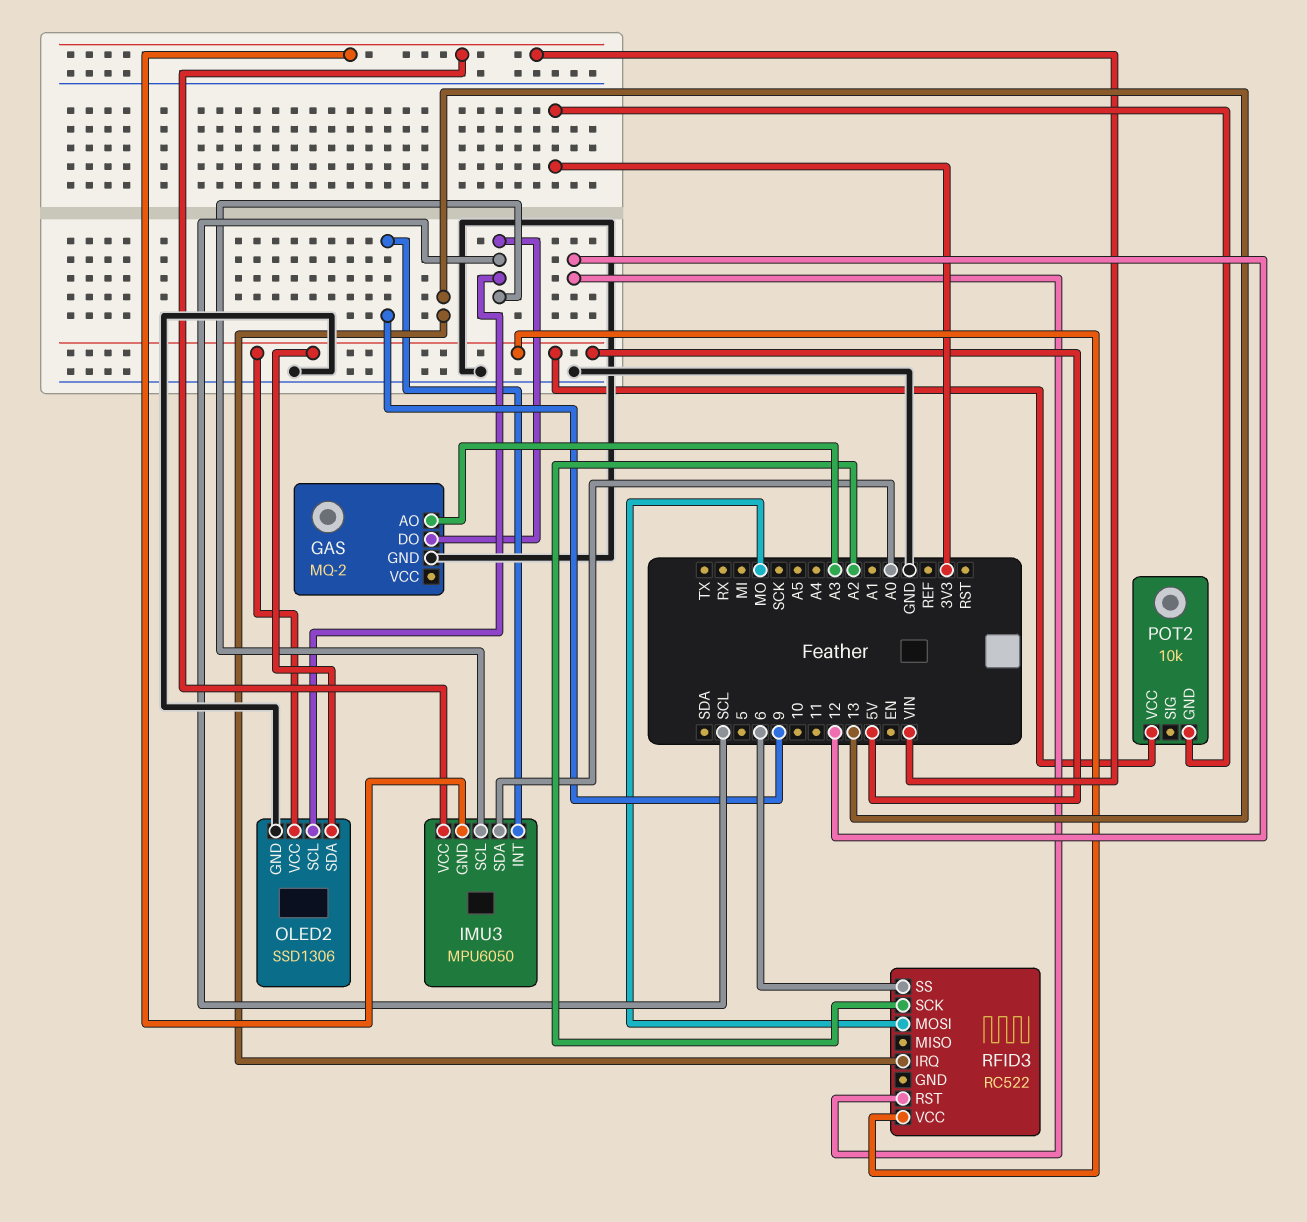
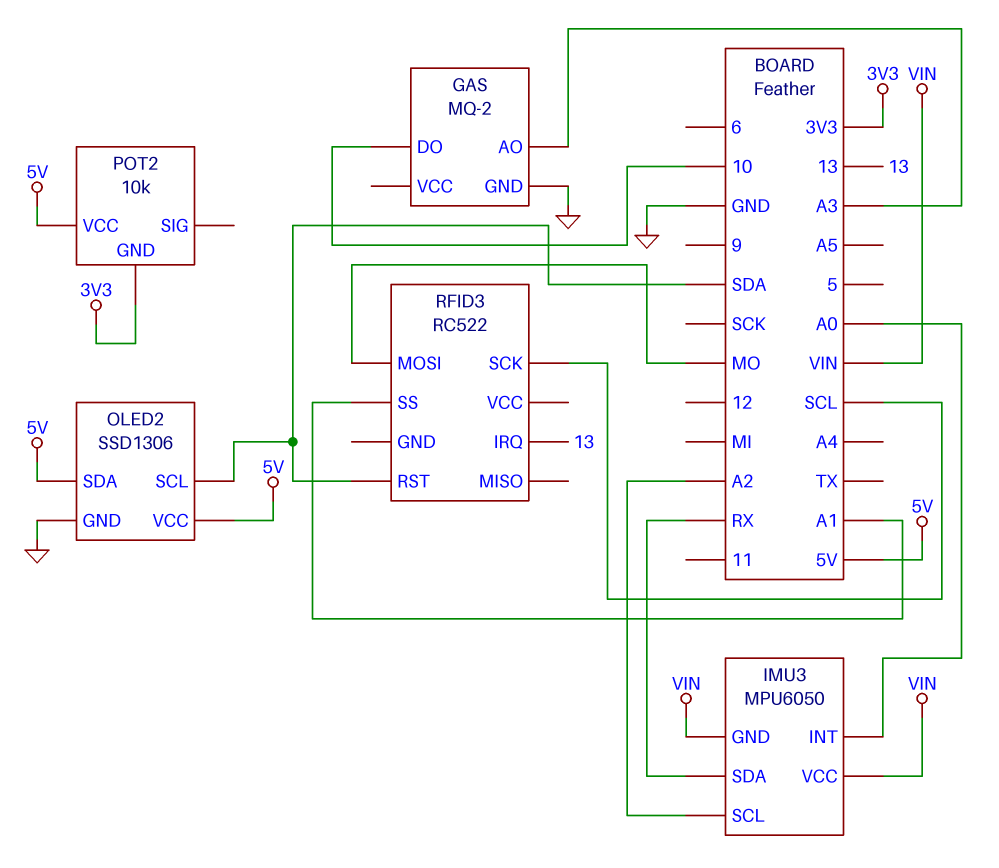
GAS pin DO: SCL -> 10
IMU3 pin INT: 9 -> A0
IMU3 pin SCL: SCL -> A2
IMU3 pin SDA: A0 -> RX
OLED2 pin SCL: SCL -> SDA
RFID3 pin RST: 12 -> SDA
RFID3 pin SCK: A2 -> SCL
RFID3 pin SS: 6 -> A1
RFID3 pin VCC: 5V -> none

